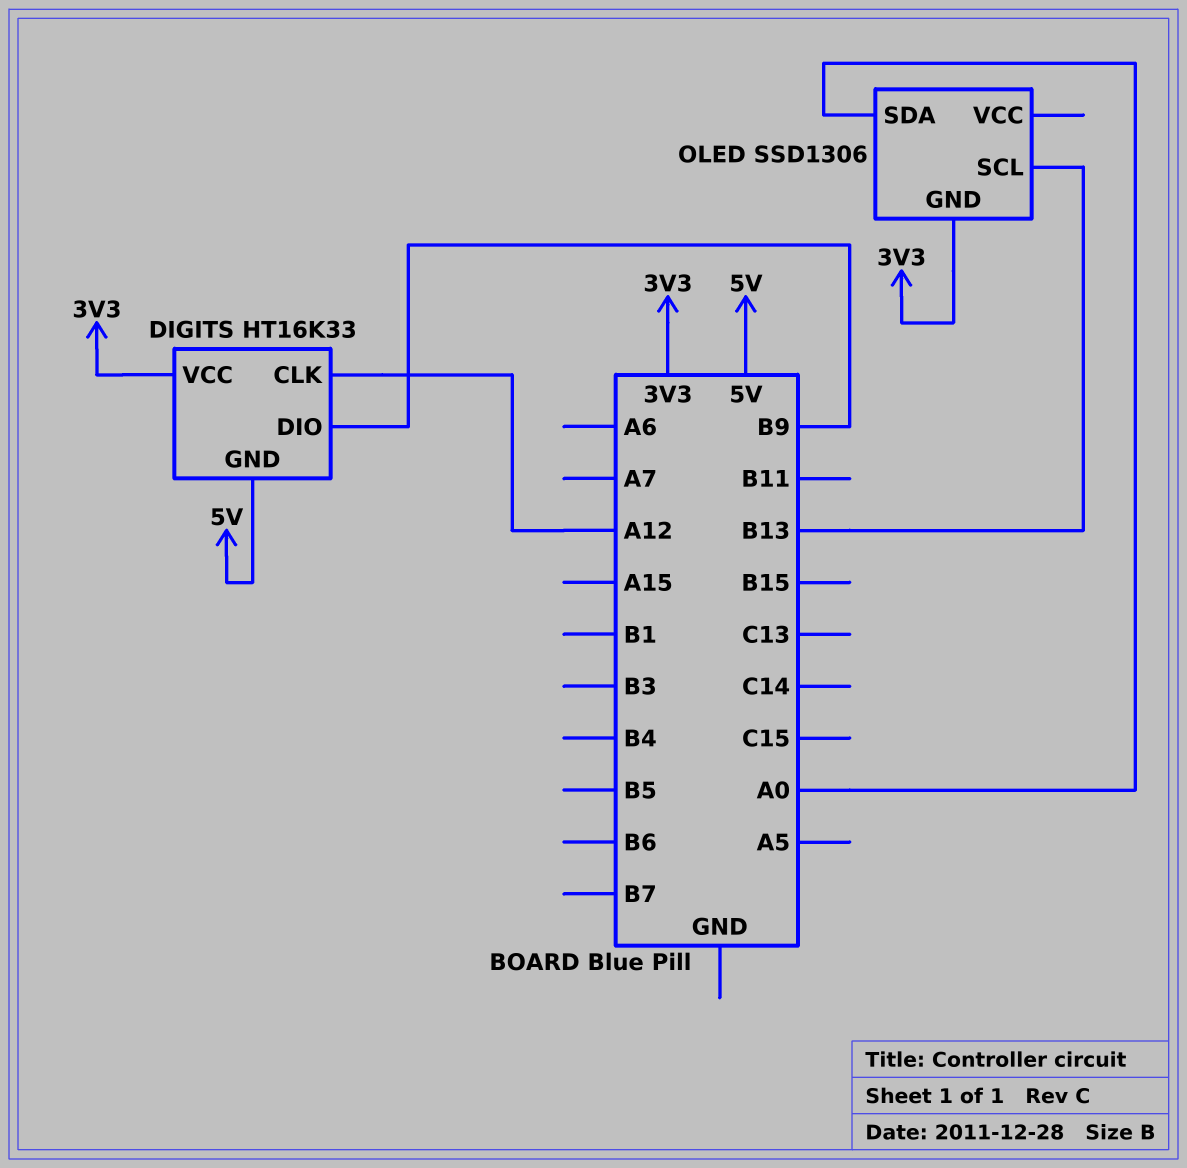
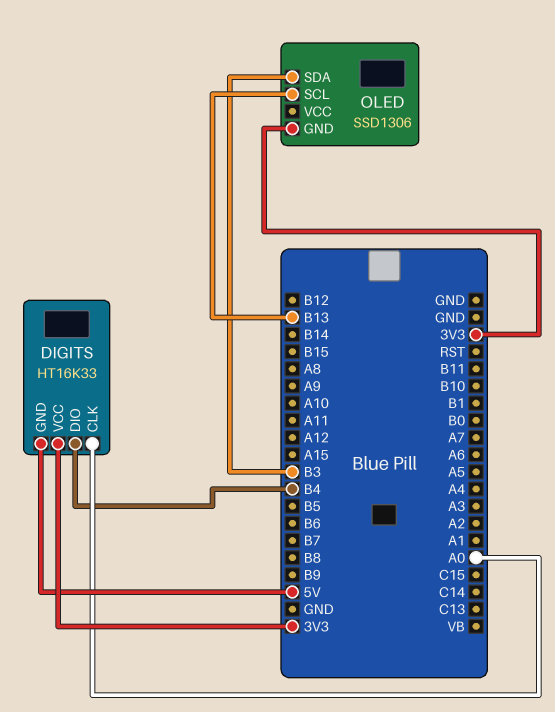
DIGITS pin CLK: A12 -> A0
DIGITS pin DIO: B9 -> B4
OLED pin SDA: A0 -> B3

